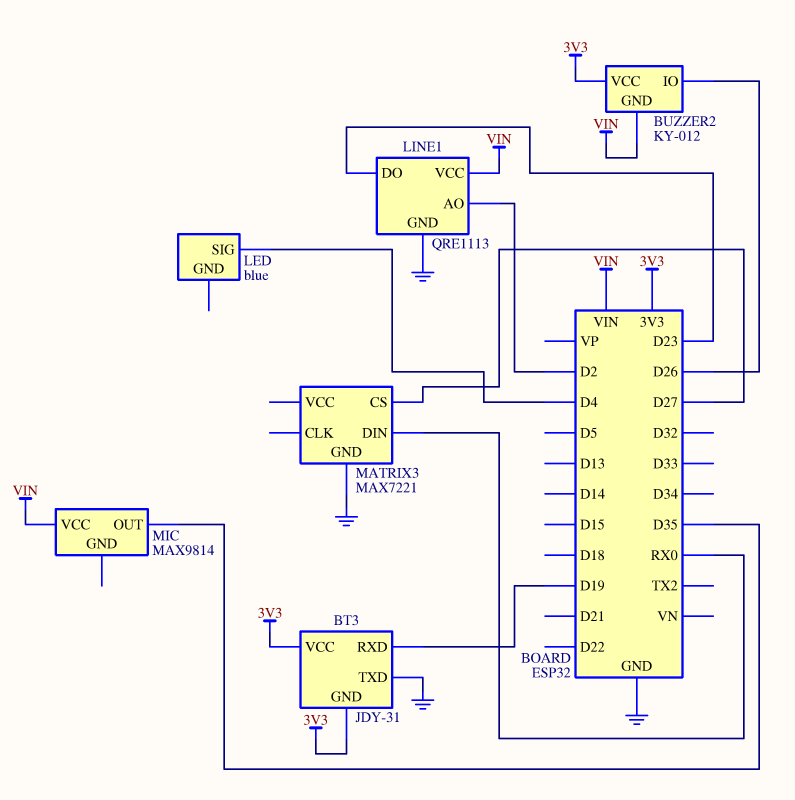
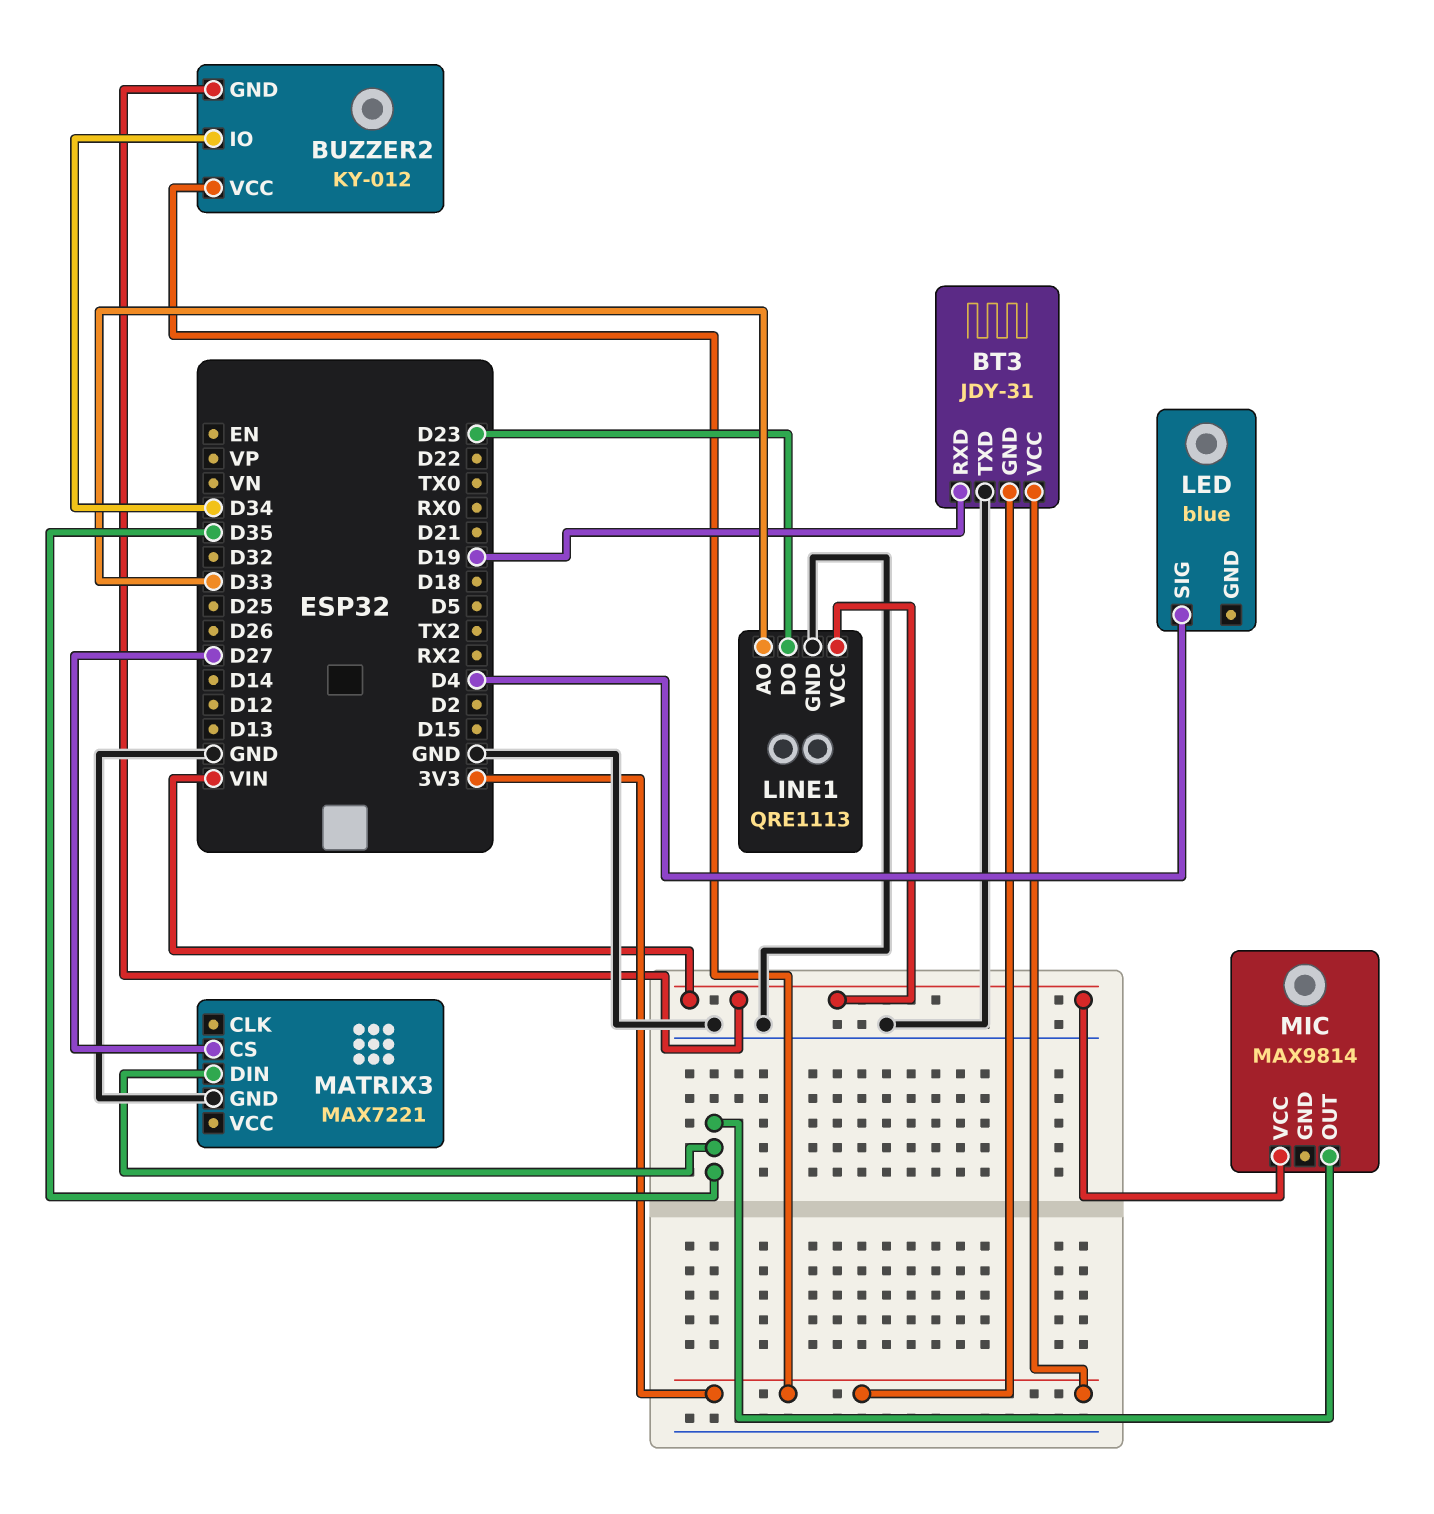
BUZZER2 pin IO: D26 -> D34
LINE1 pin AO: D2 -> D33
MATRIX3 pin DIN: RX0 -> D35

